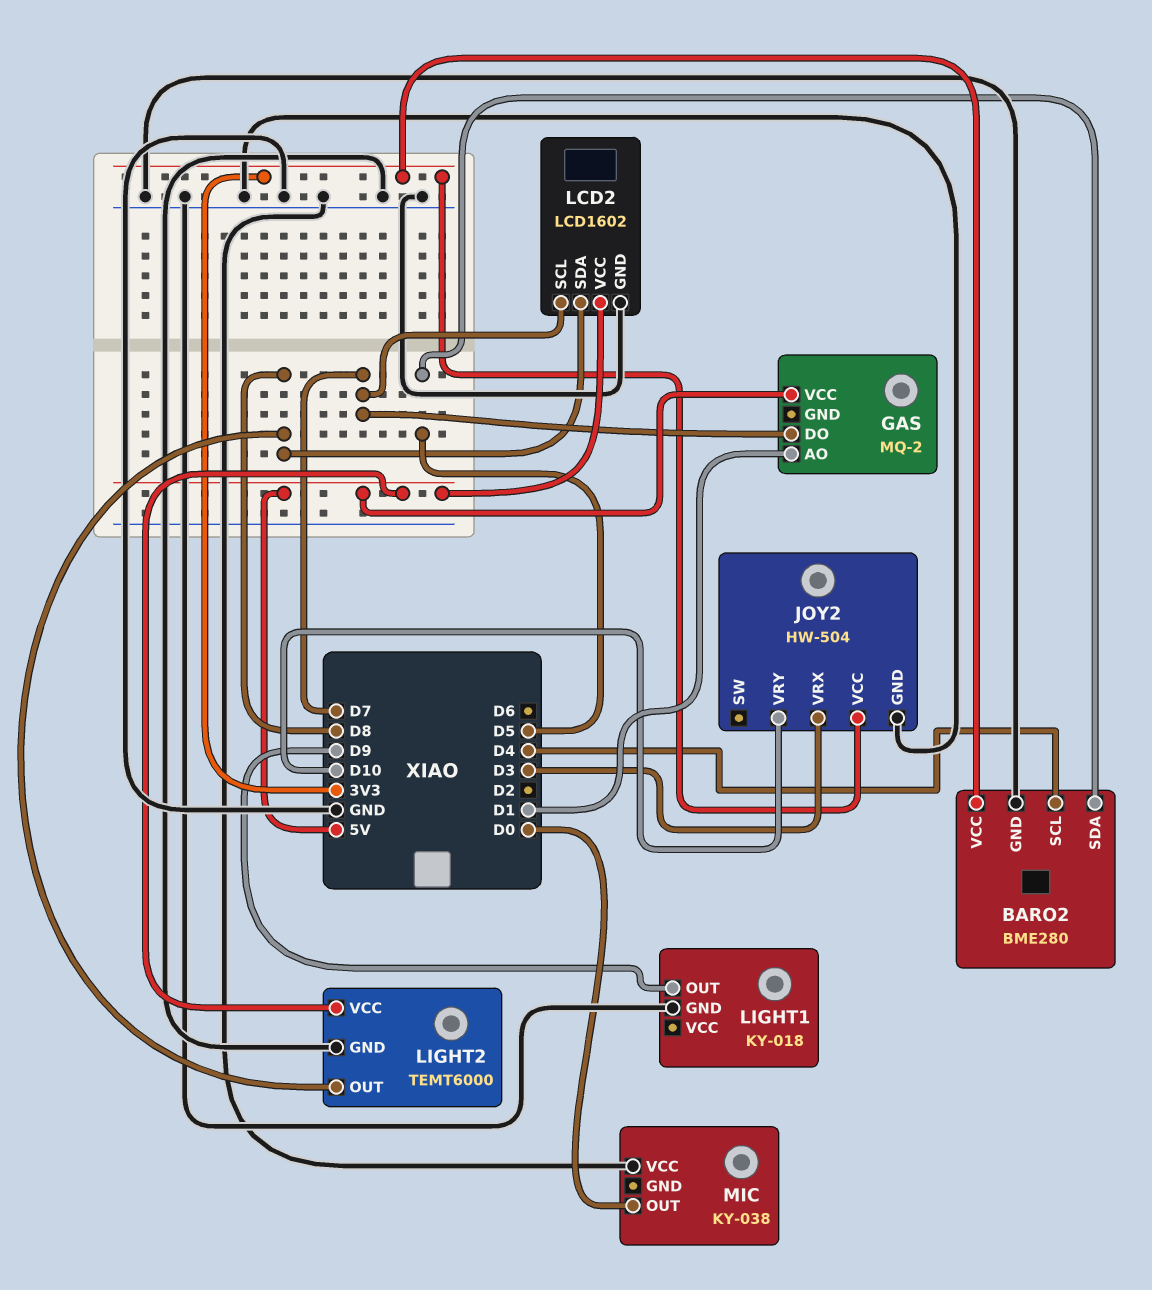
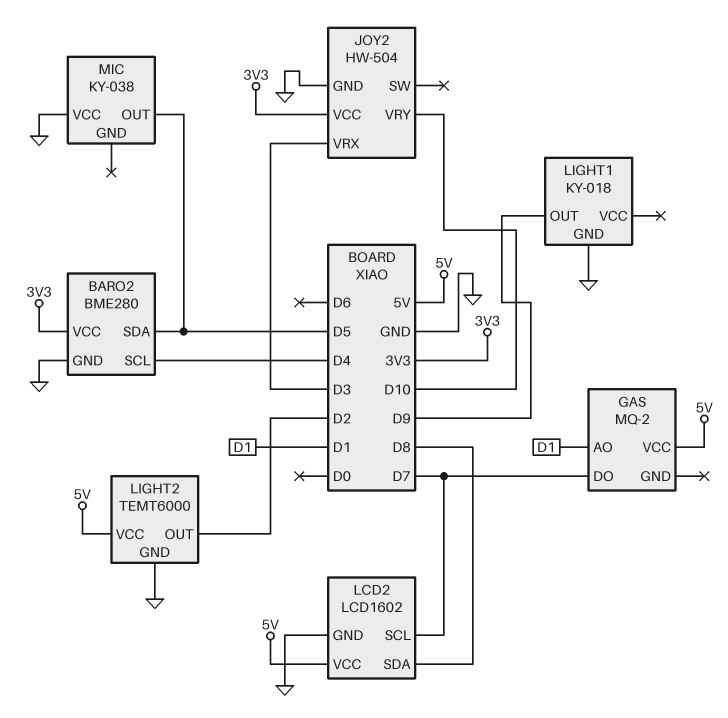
LIGHT2 pin OUT: D8 -> D2
MIC pin OUT: D0 -> D5

